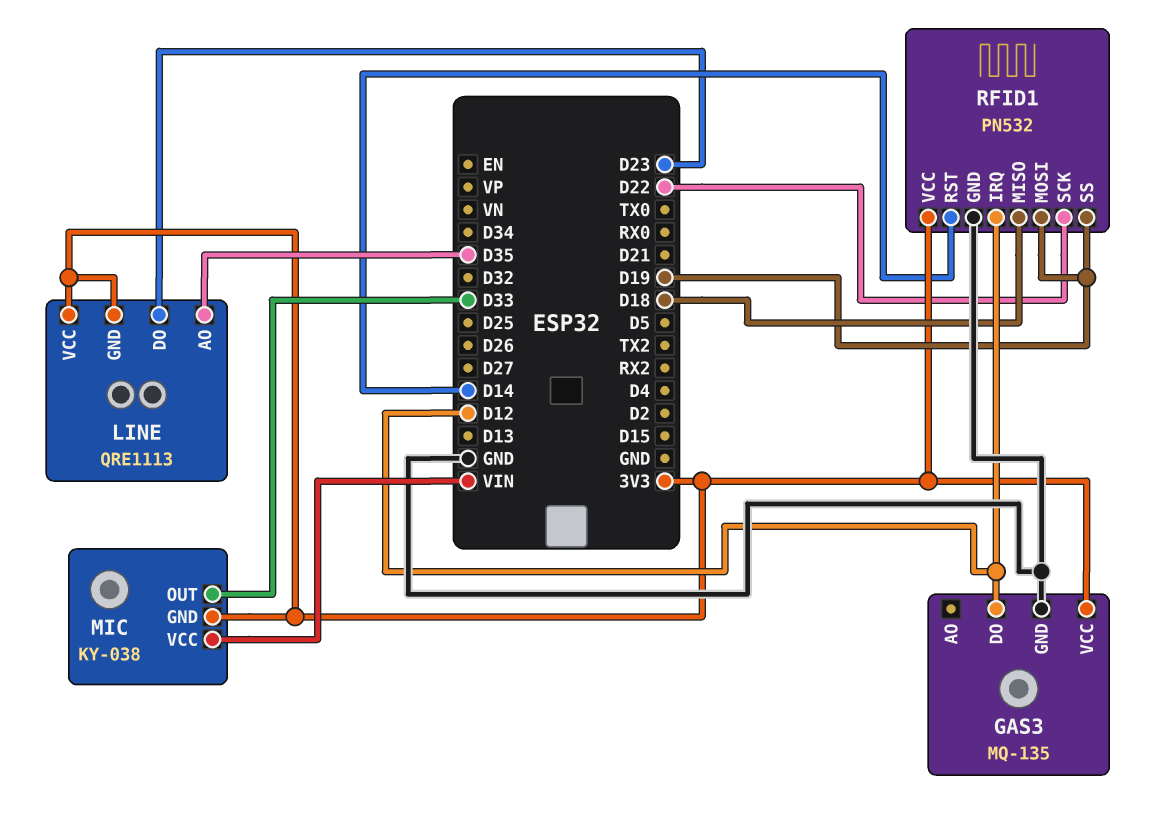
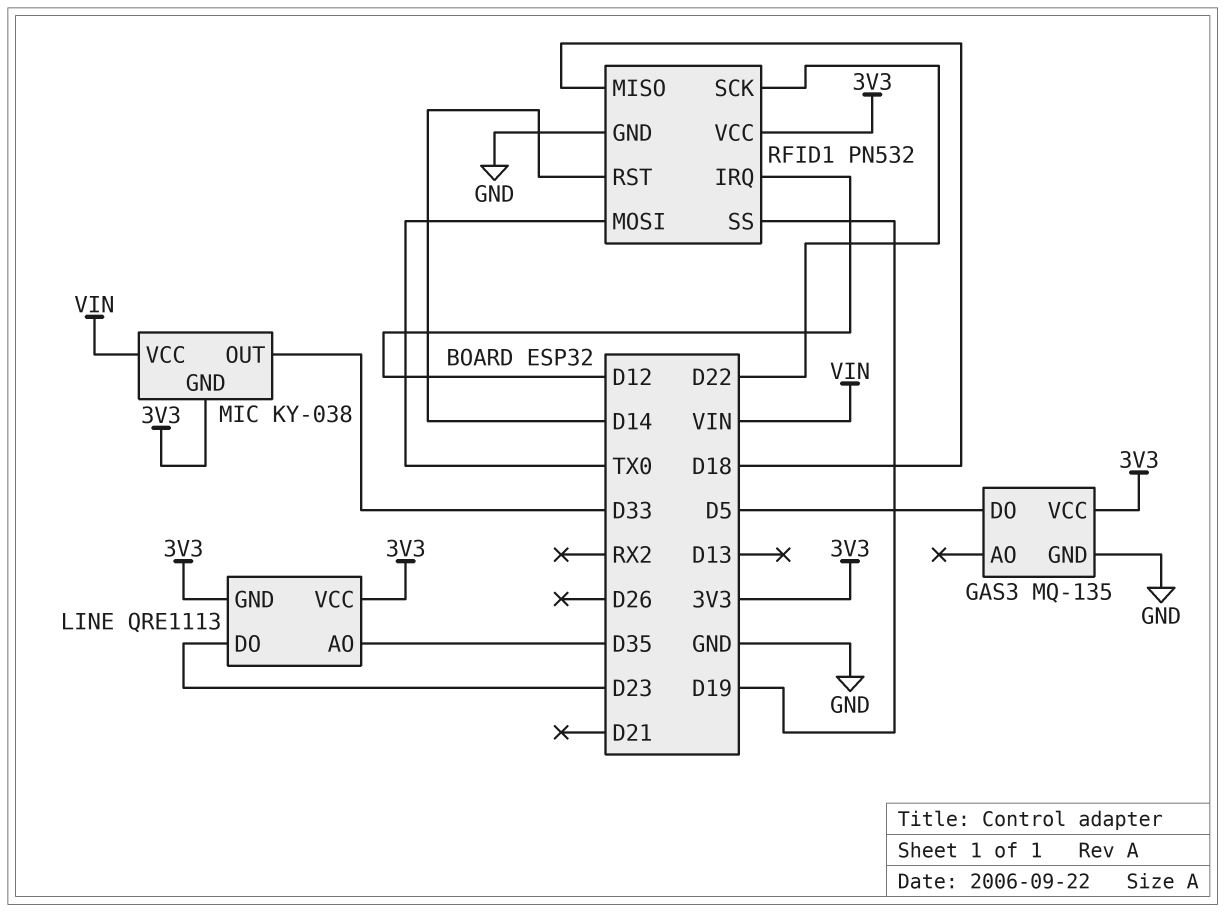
GAS3 pin DO: D12 -> D5
RFID1 pin MOSI: D19 -> TX0

